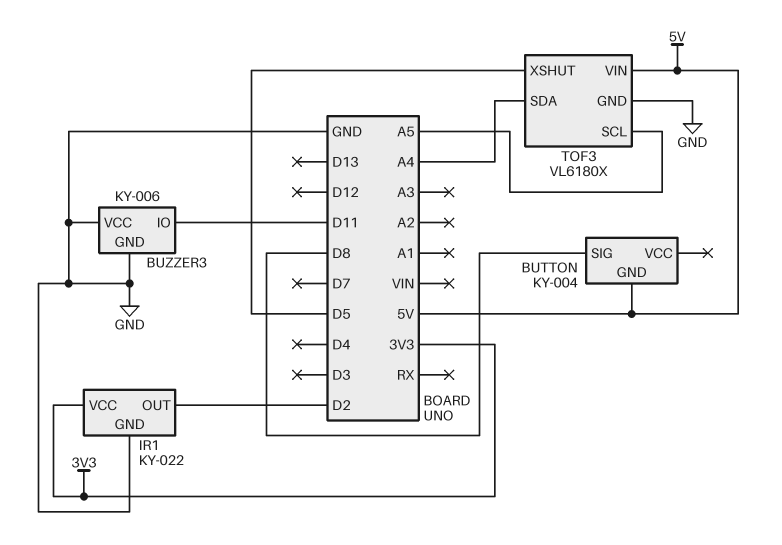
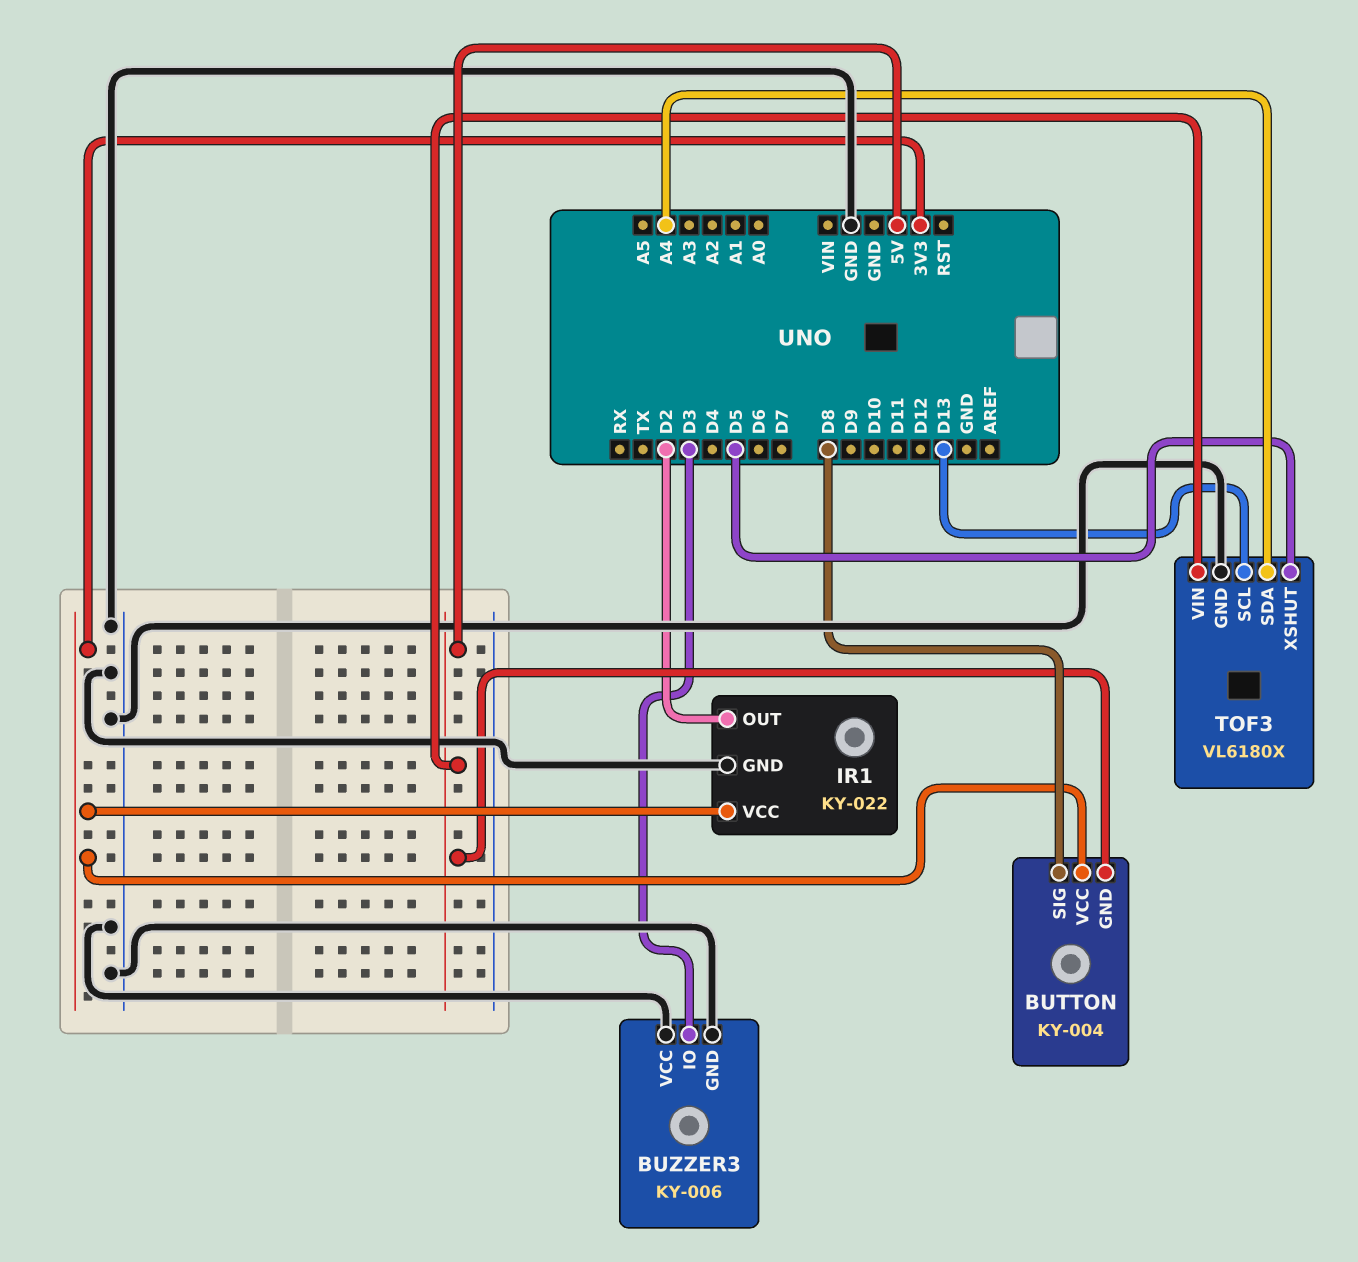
BUTTON pin VCC: none -> 3V3
BUZZER3 pin IO: D11 -> D3
TOF3 pin SCL: A5 -> D13

